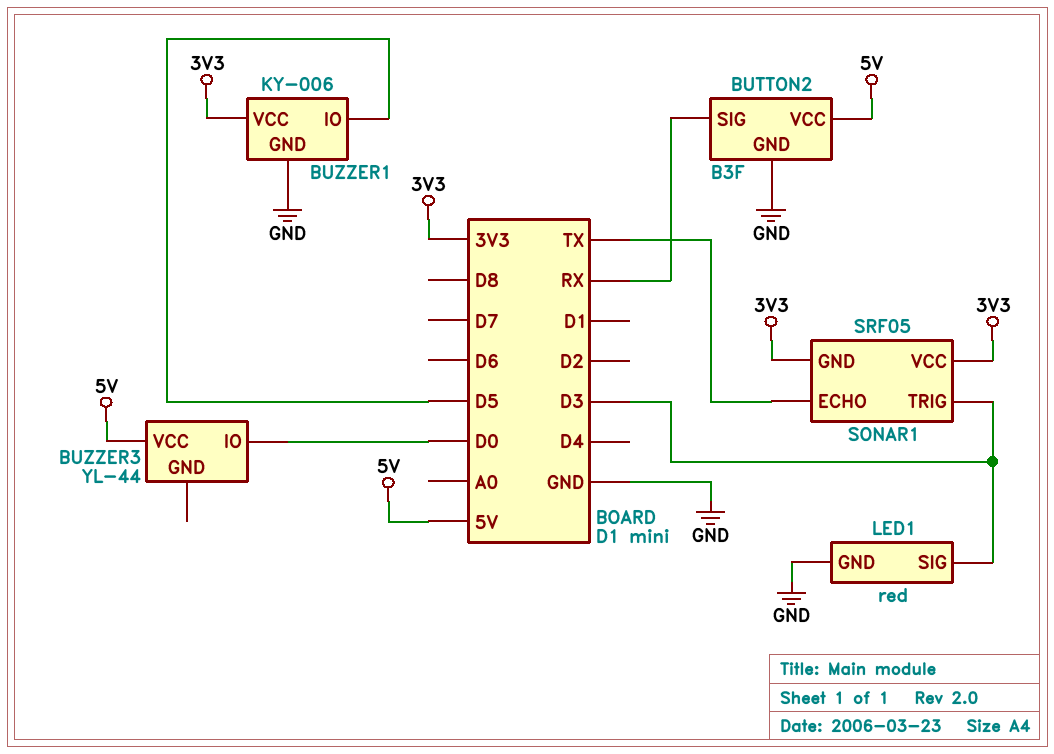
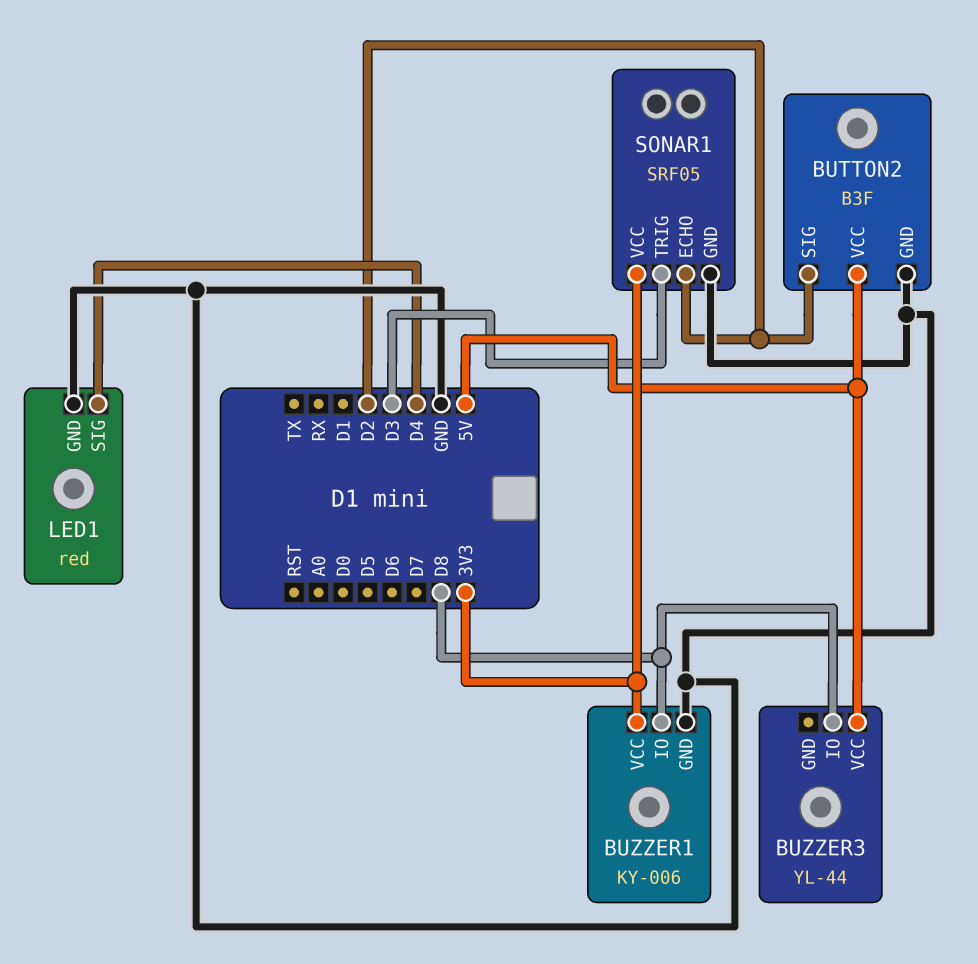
BUTTON2 pin SIG: RX -> D2
BUZZER1 pin IO: D5 -> D8
BUZZER3 pin IO: D0 -> D8
LED1 pin SIG: D3 -> D4
SONAR1 pin ECHO: TX -> D2
SONAR1 pin GND: 3V3 -> GND

